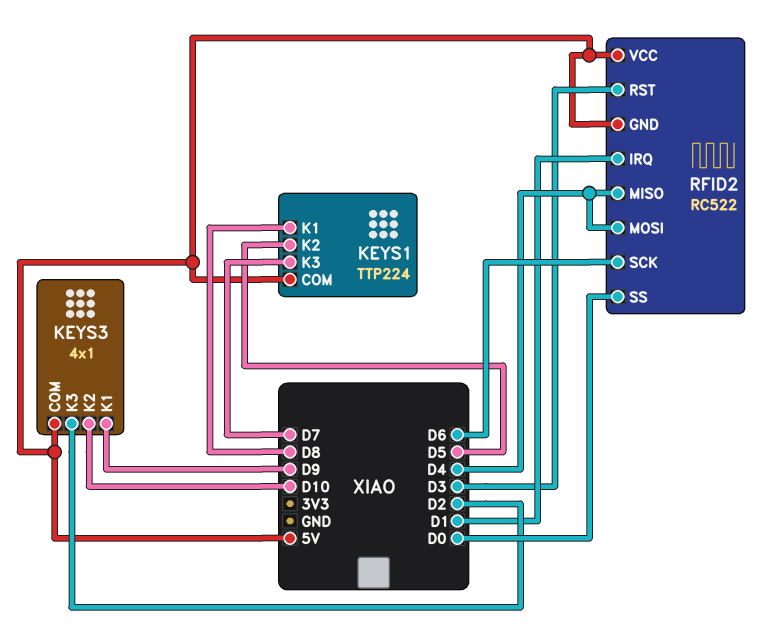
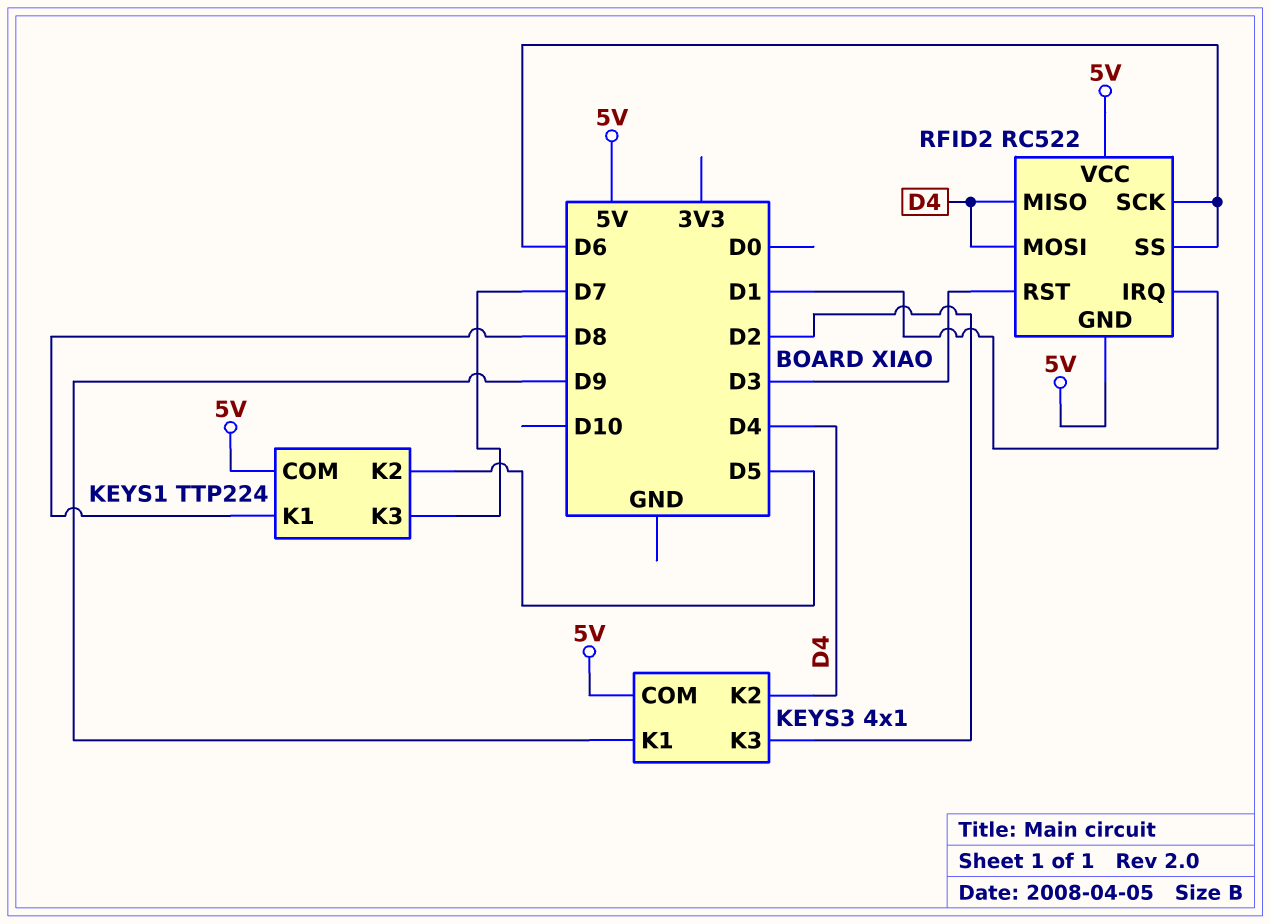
KEYS3 pin K2: D10 -> D4
RFID2 pin SS: D0 -> D6

